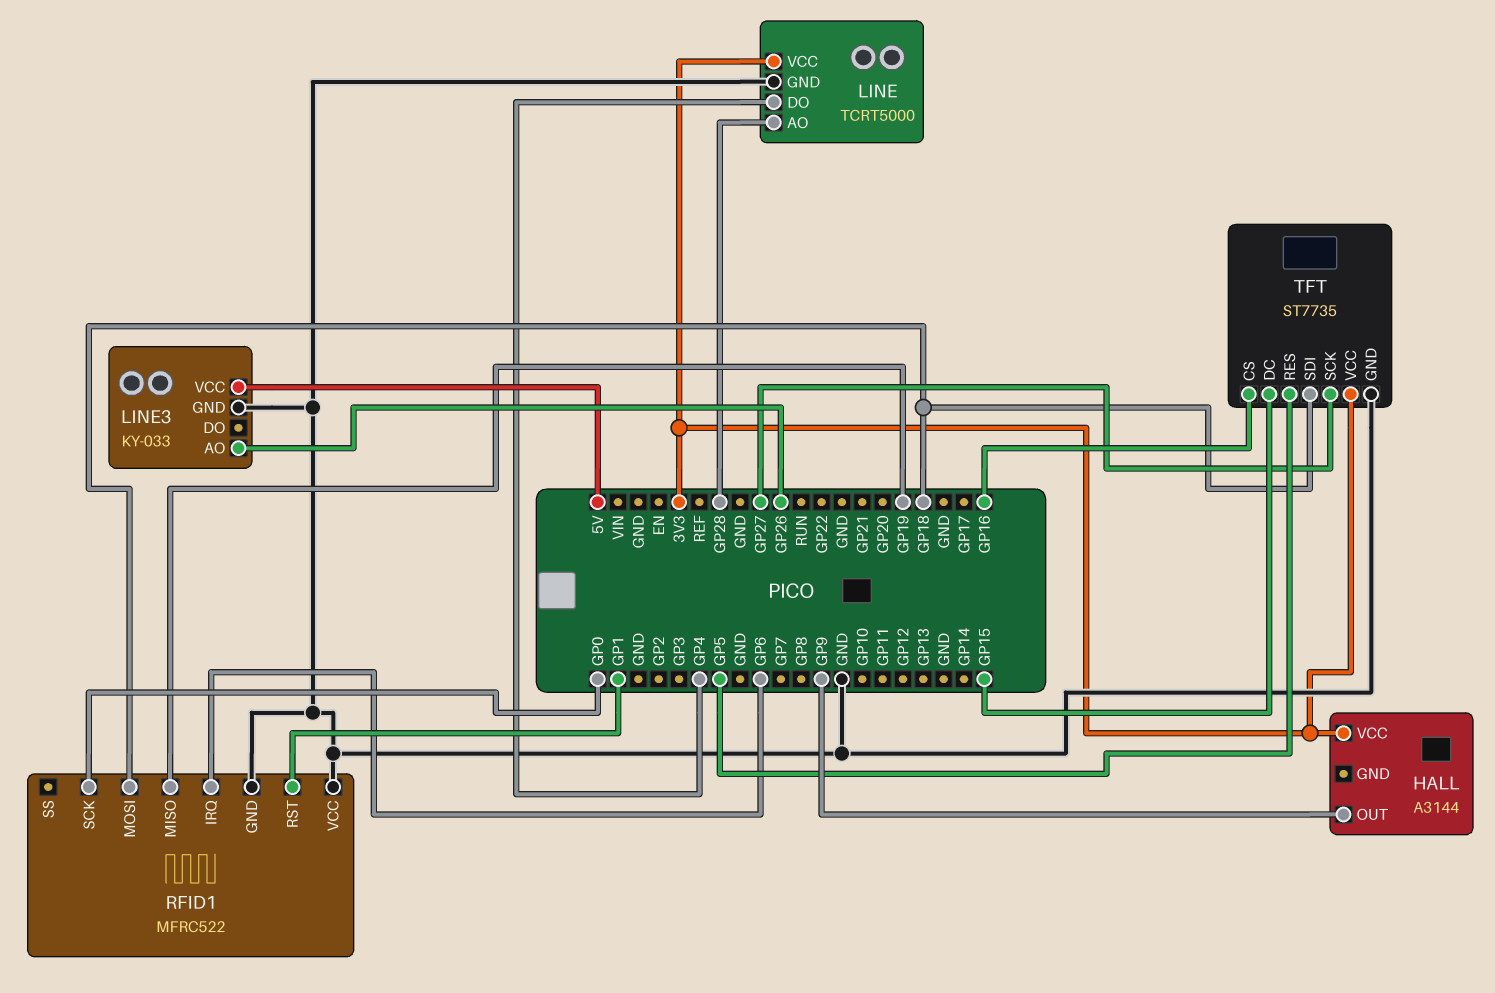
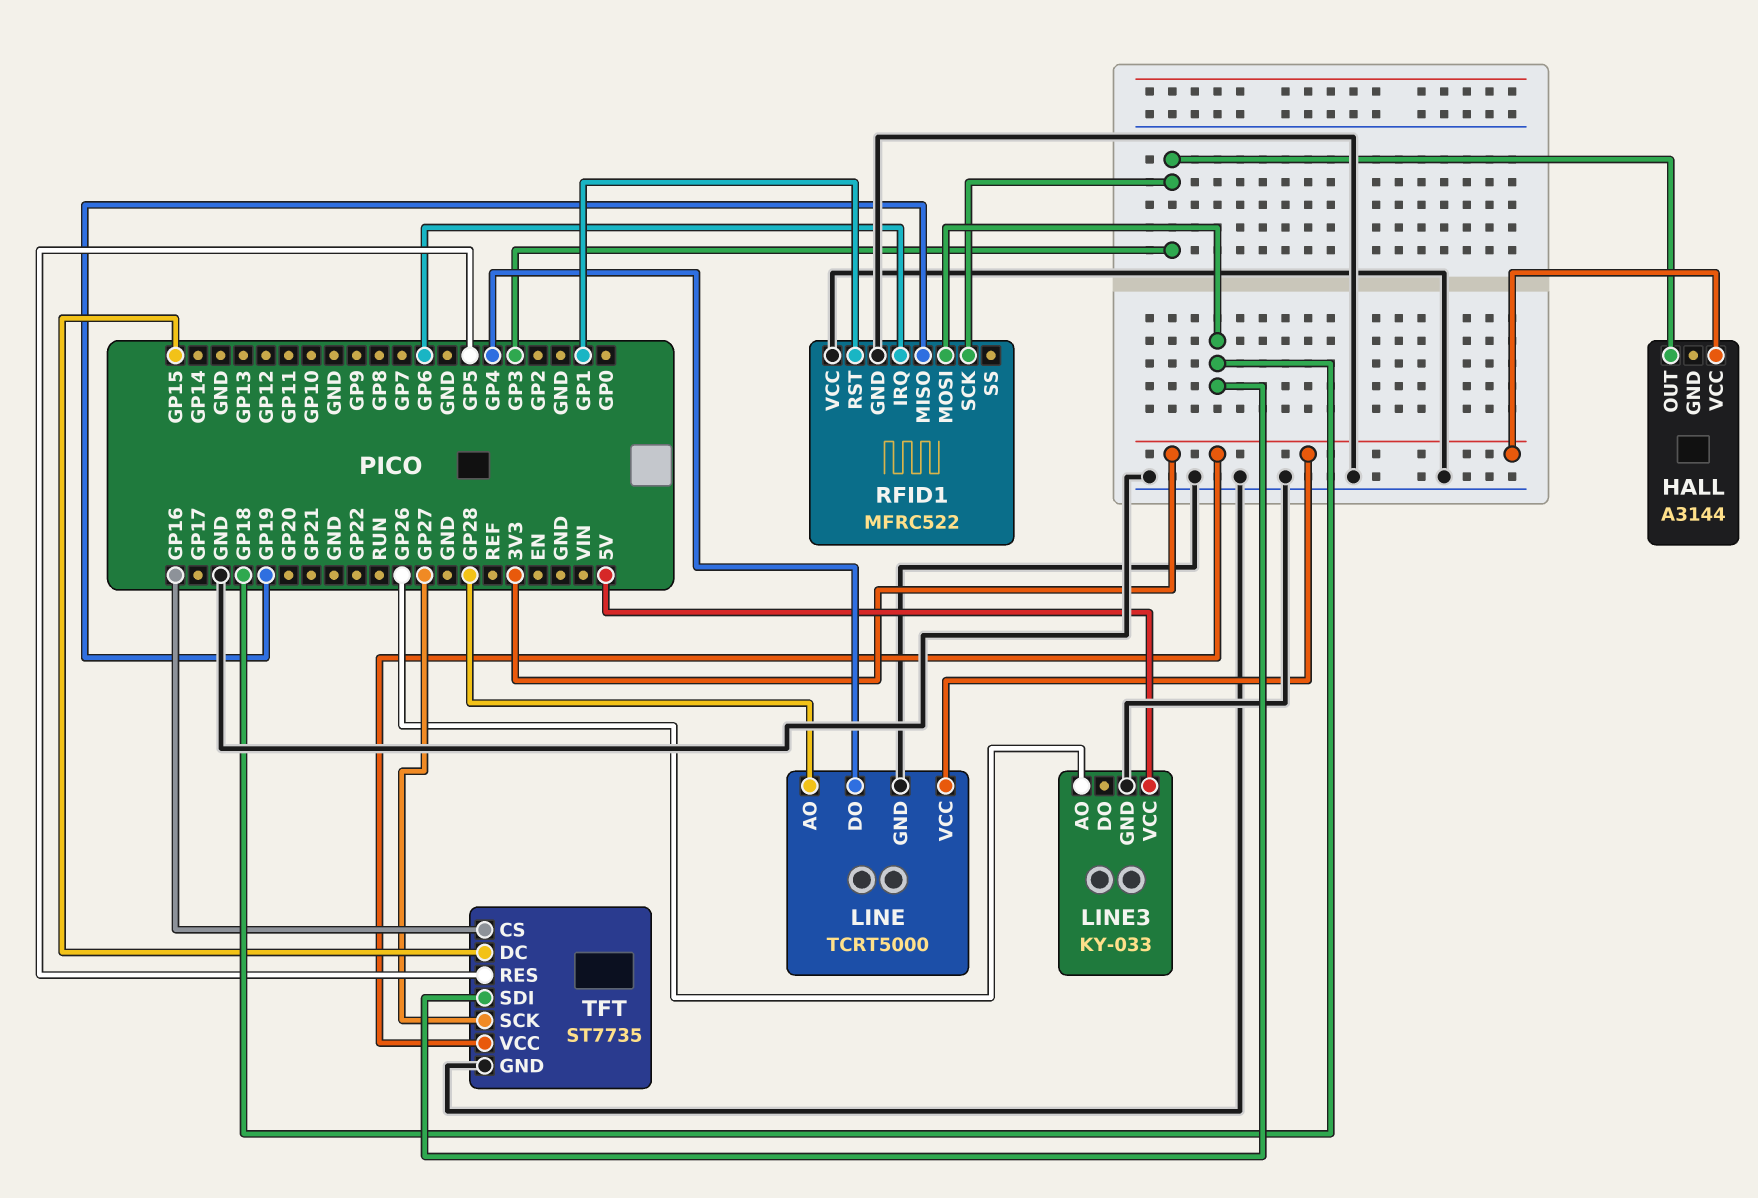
HALL pin OUT: GP9 -> GP3
RFID1 pin SCK: GP0 -> GP3

